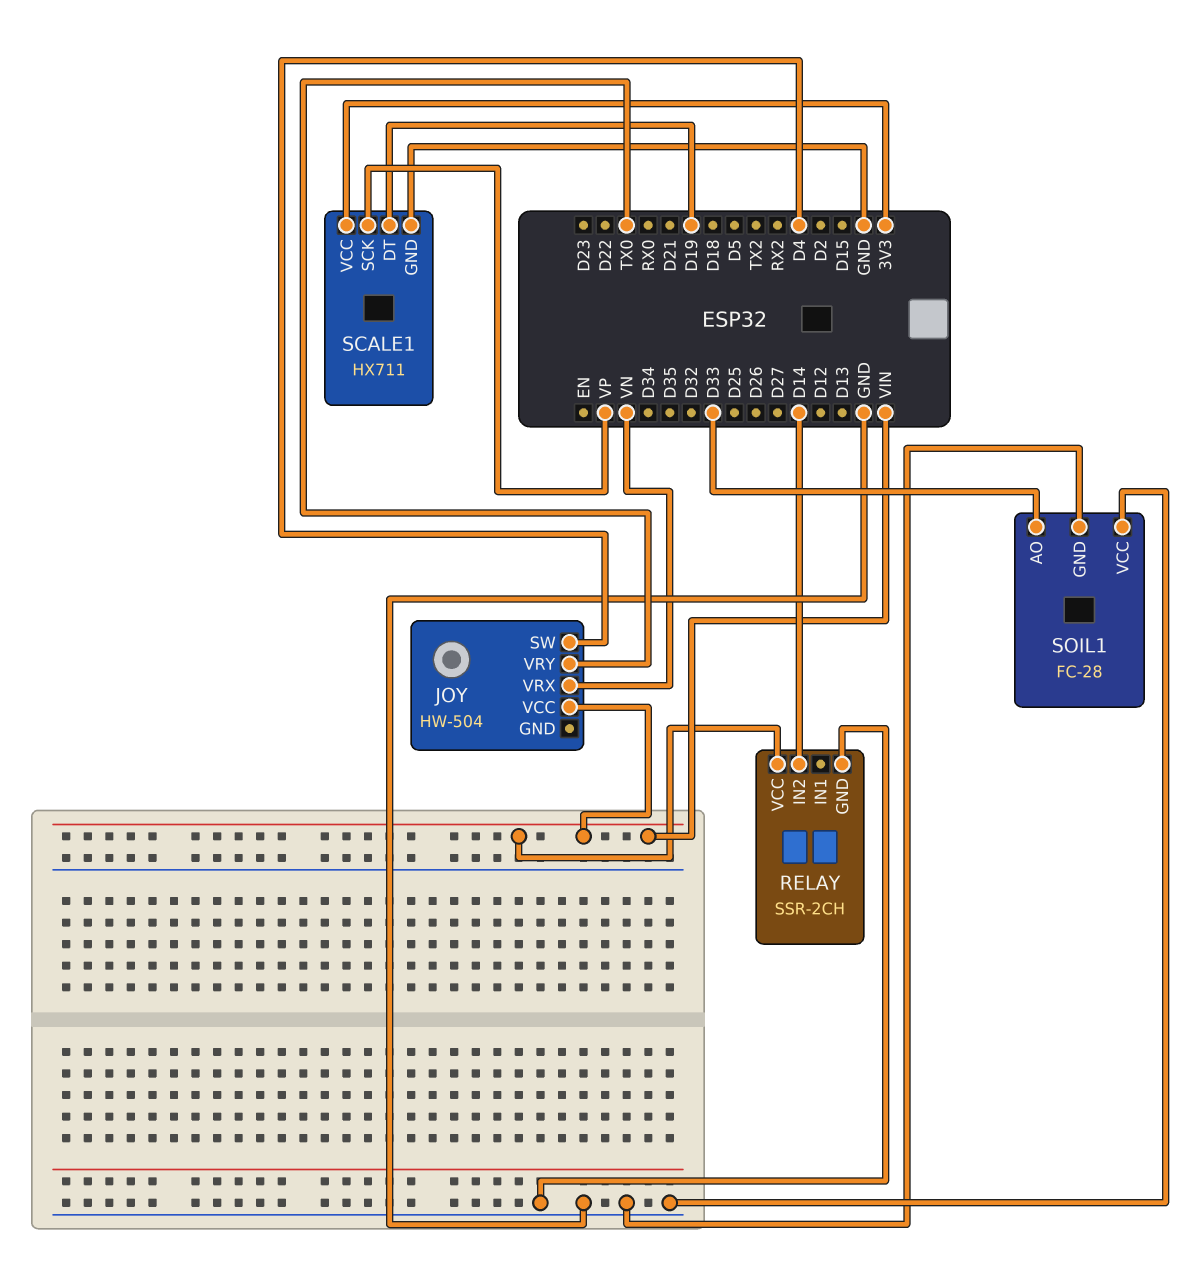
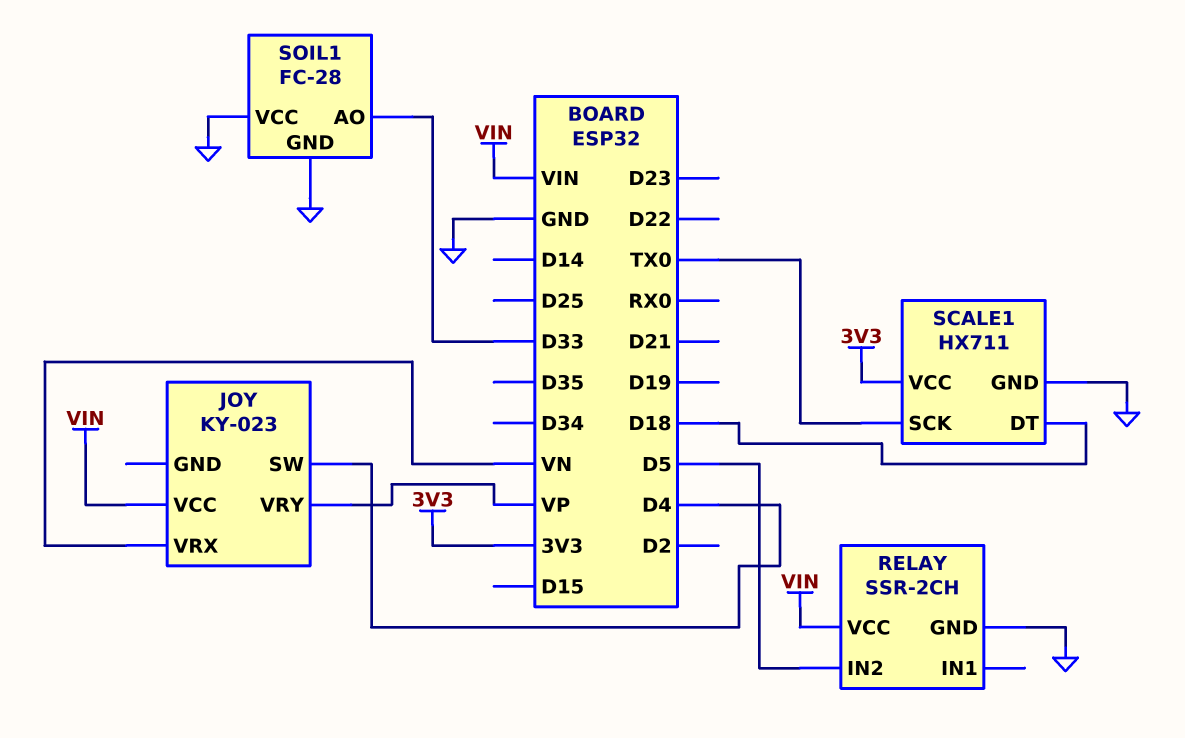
JOY: HW-504 -> KY-023
JOY pin VRY: TX0 -> VP
RELAY pin IN2: D14 -> D5
SCALE1 pin DT: D19 -> D18
SCALE1 pin SCK: VP -> TX0

